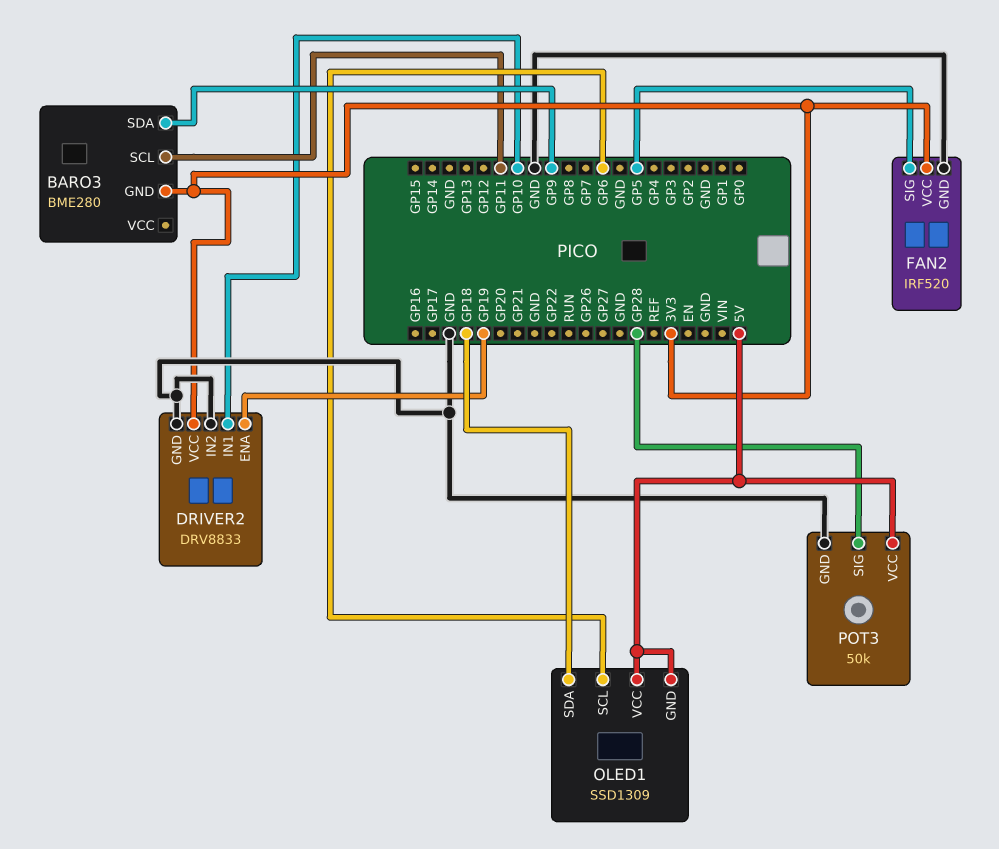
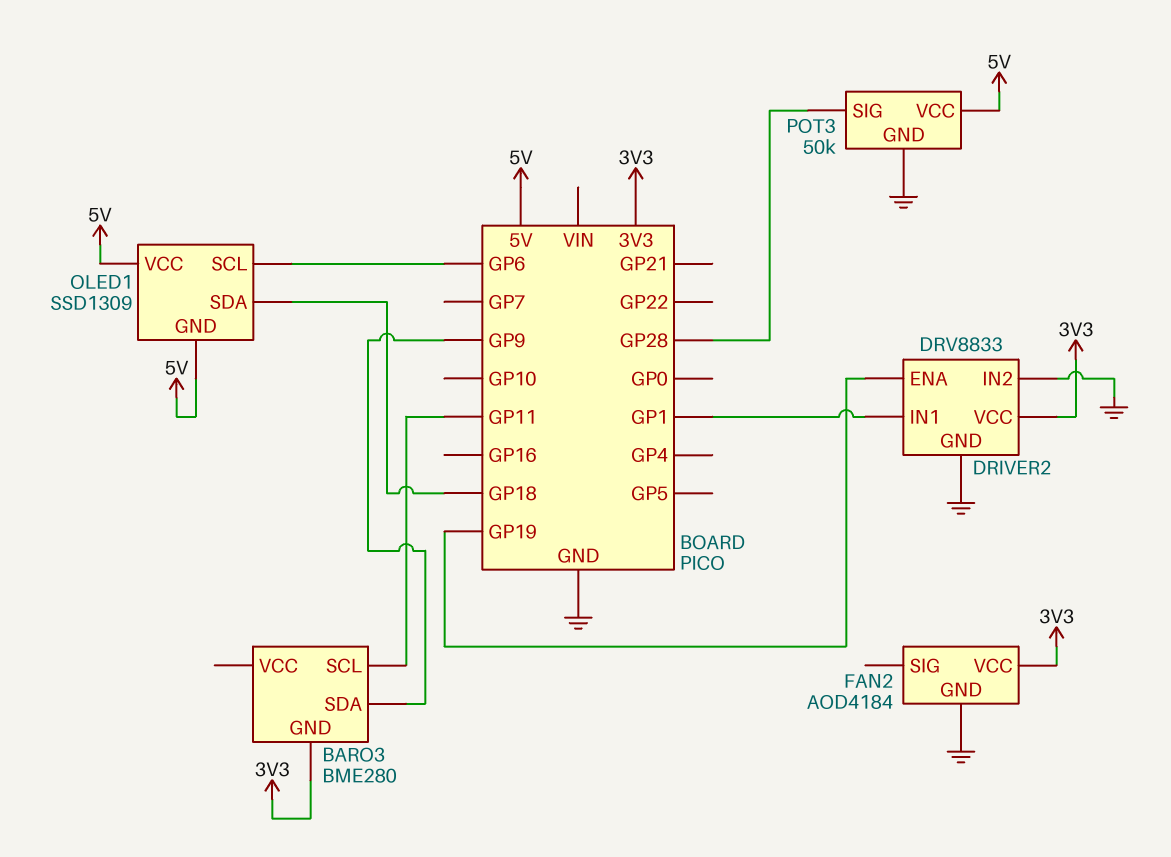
DRIVER2 pin IN1: GP10 -> GP1
FAN2: IRF520 -> AOD4184
FAN2 pin SIG: GP5 -> none

